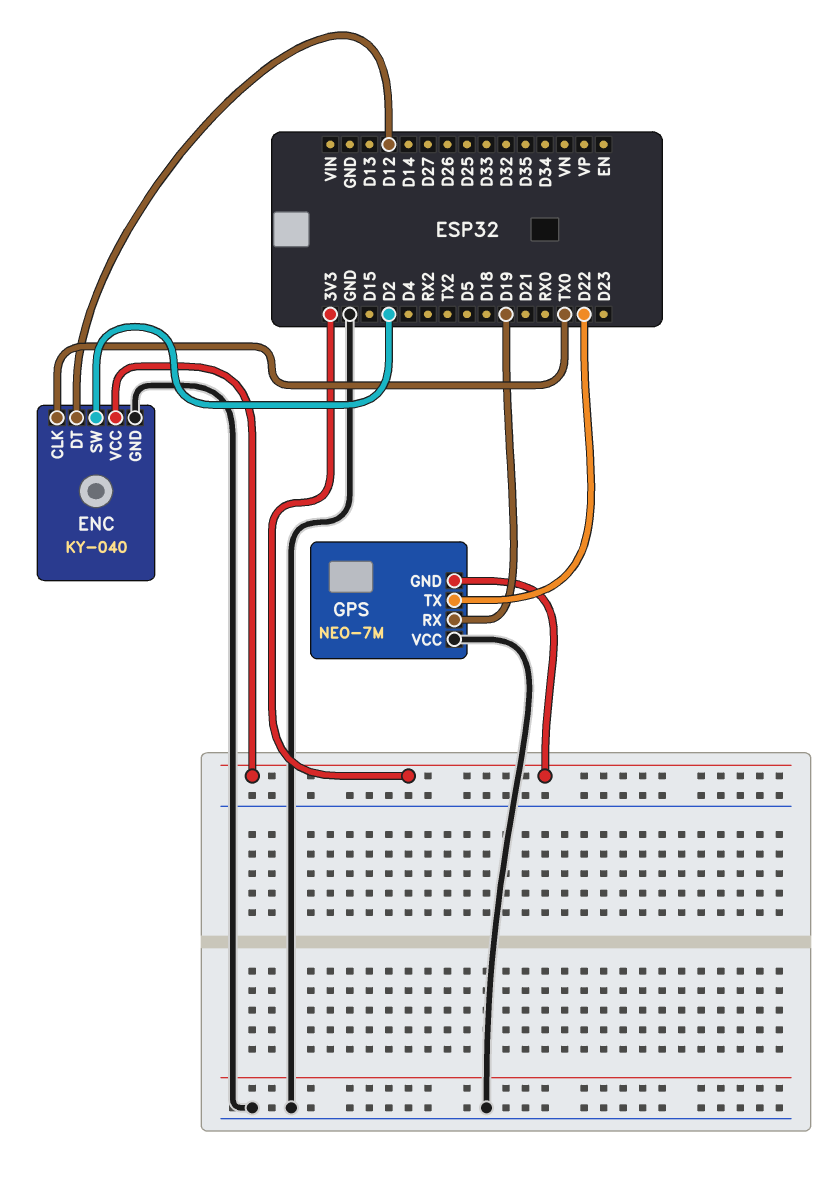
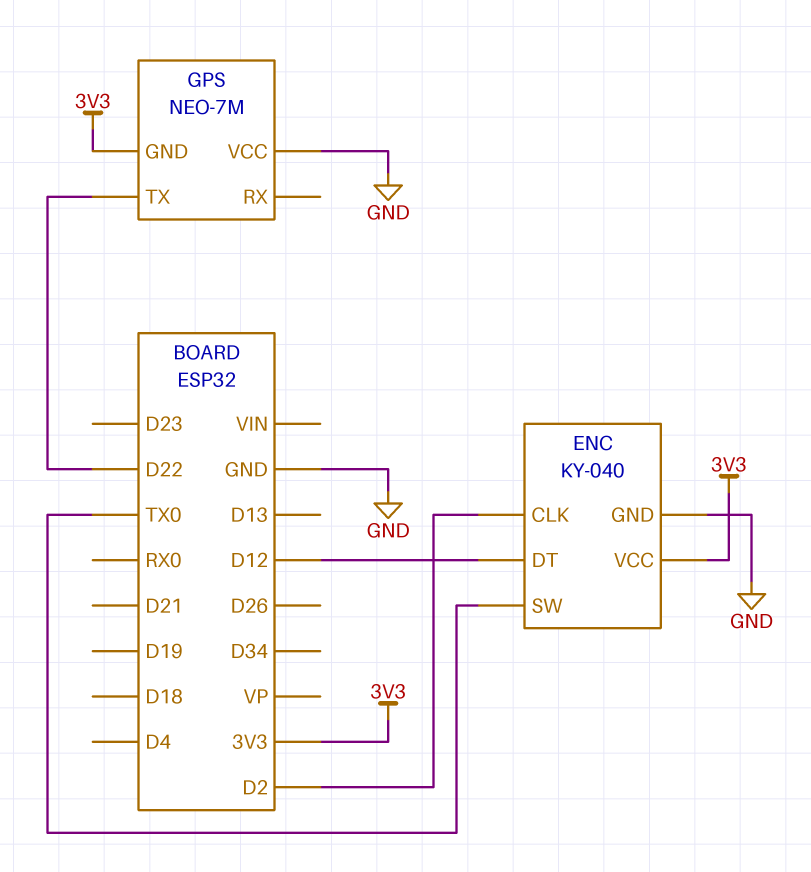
ENC pin CLK: TX0 -> D2
ENC pin SW: D2 -> TX0
GPS pin RX: D19 -> none

